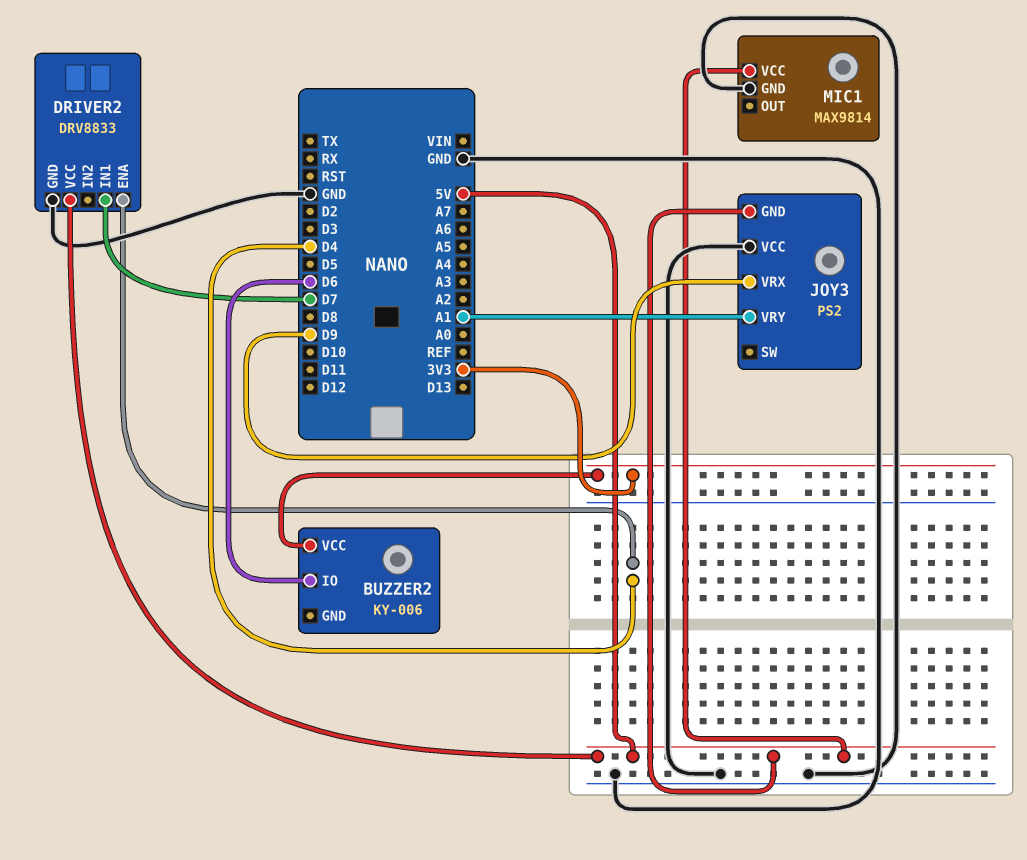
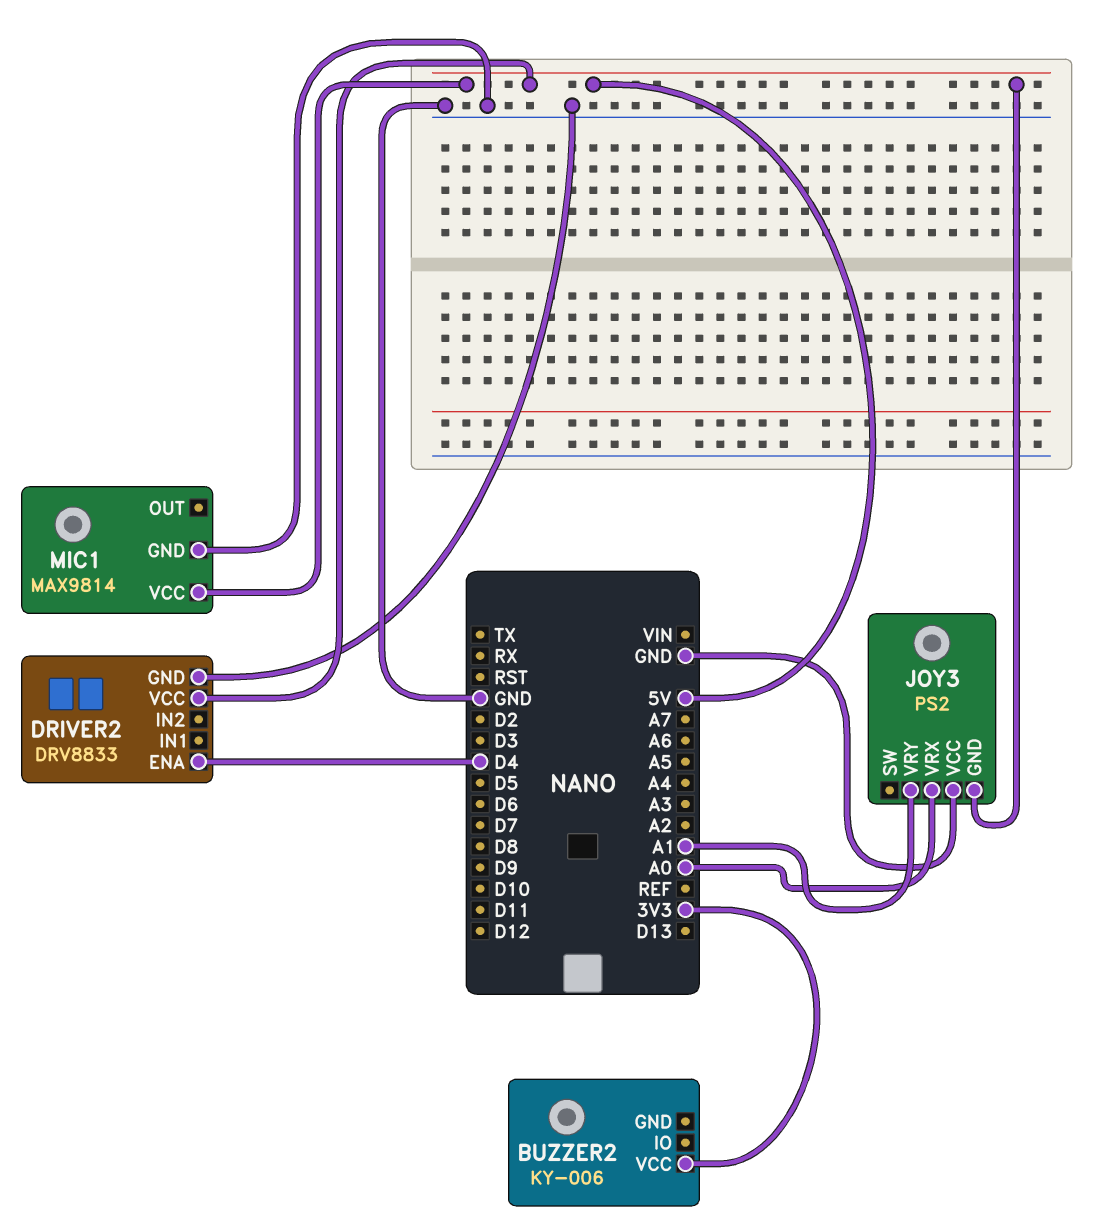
BUZZER2 pin IO: D6 -> none
DRIVER2 pin IN1: D7 -> none
JOY3 pin VRX: D9 -> A0

